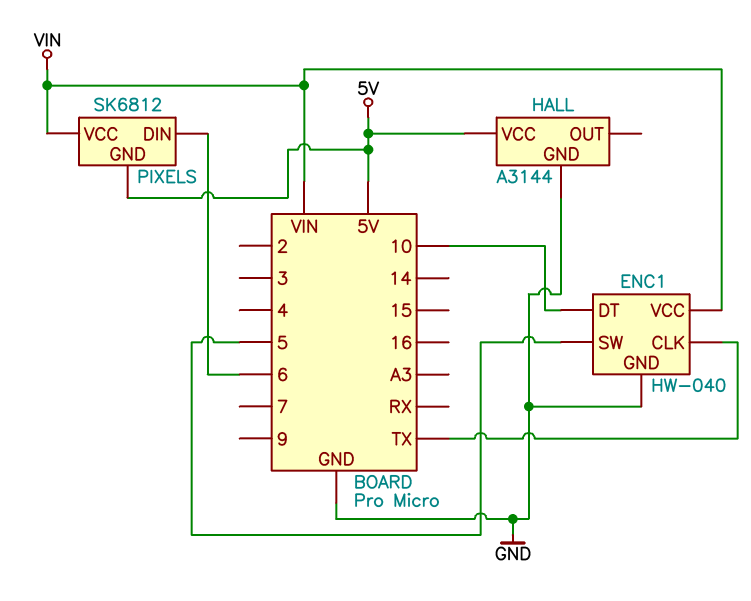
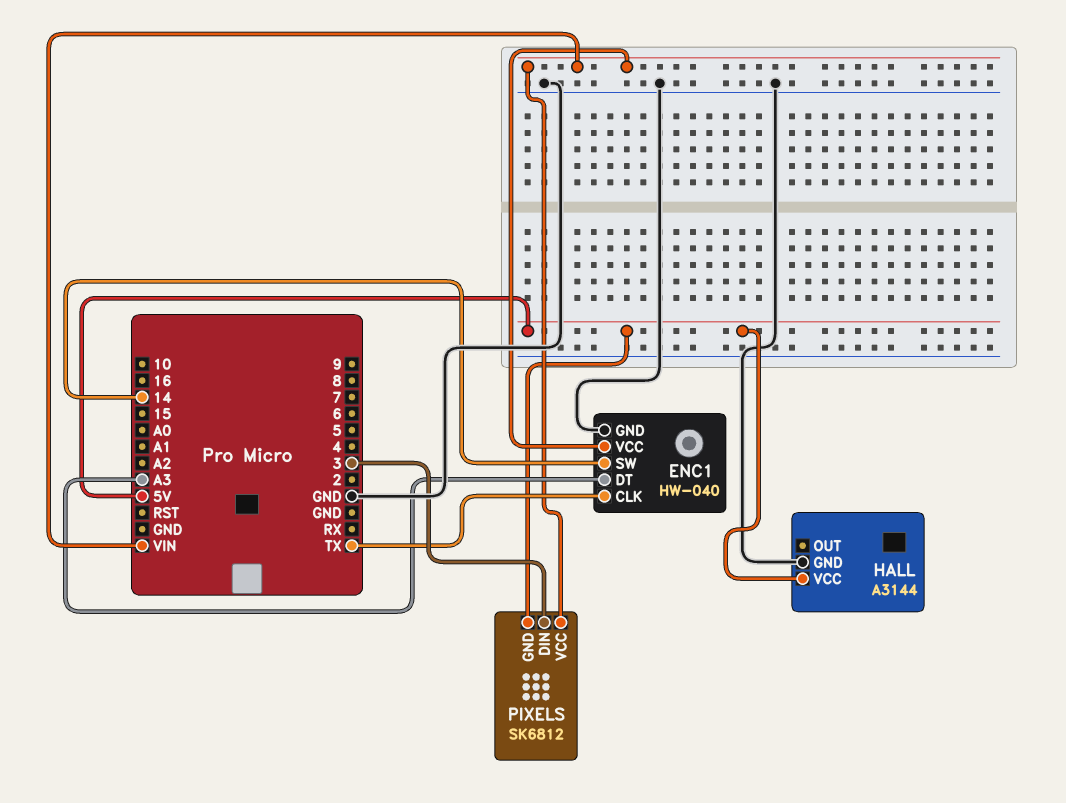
ENC1 pin DT: 10 -> A3
ENC1 pin SW: 5 -> 14
PIXELS pin DIN: 6 -> 3

